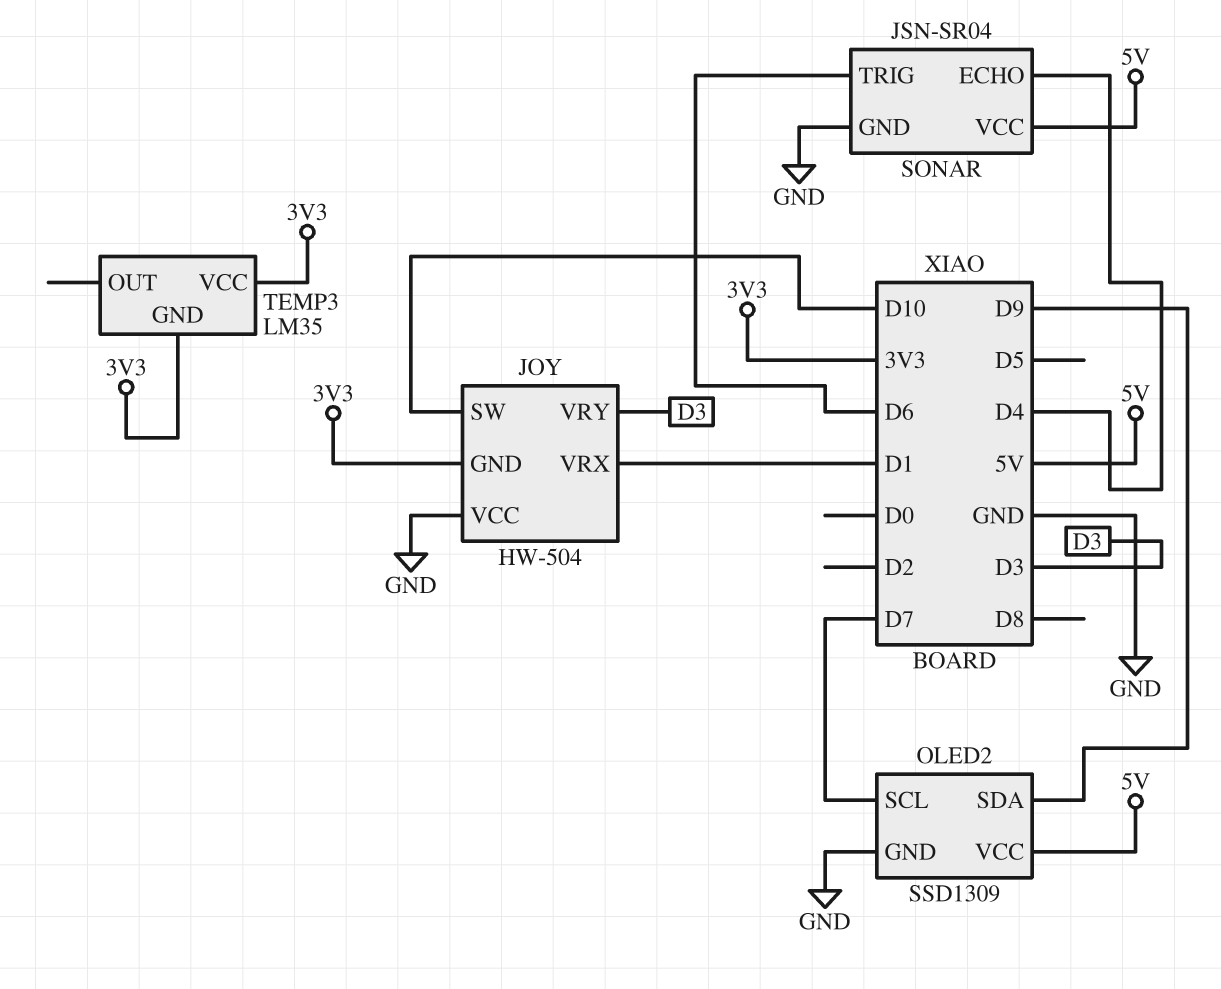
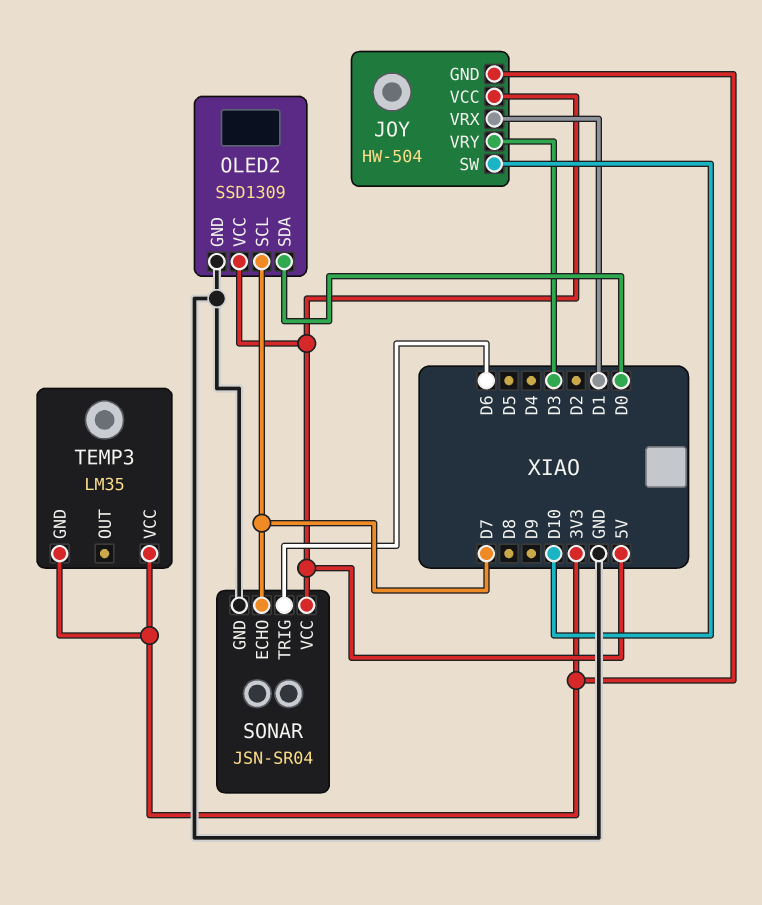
JOY pin VCC: GND -> 5V
OLED2 pin SDA: D9 -> D0
SONAR pin ECHO: D4 -> D7

